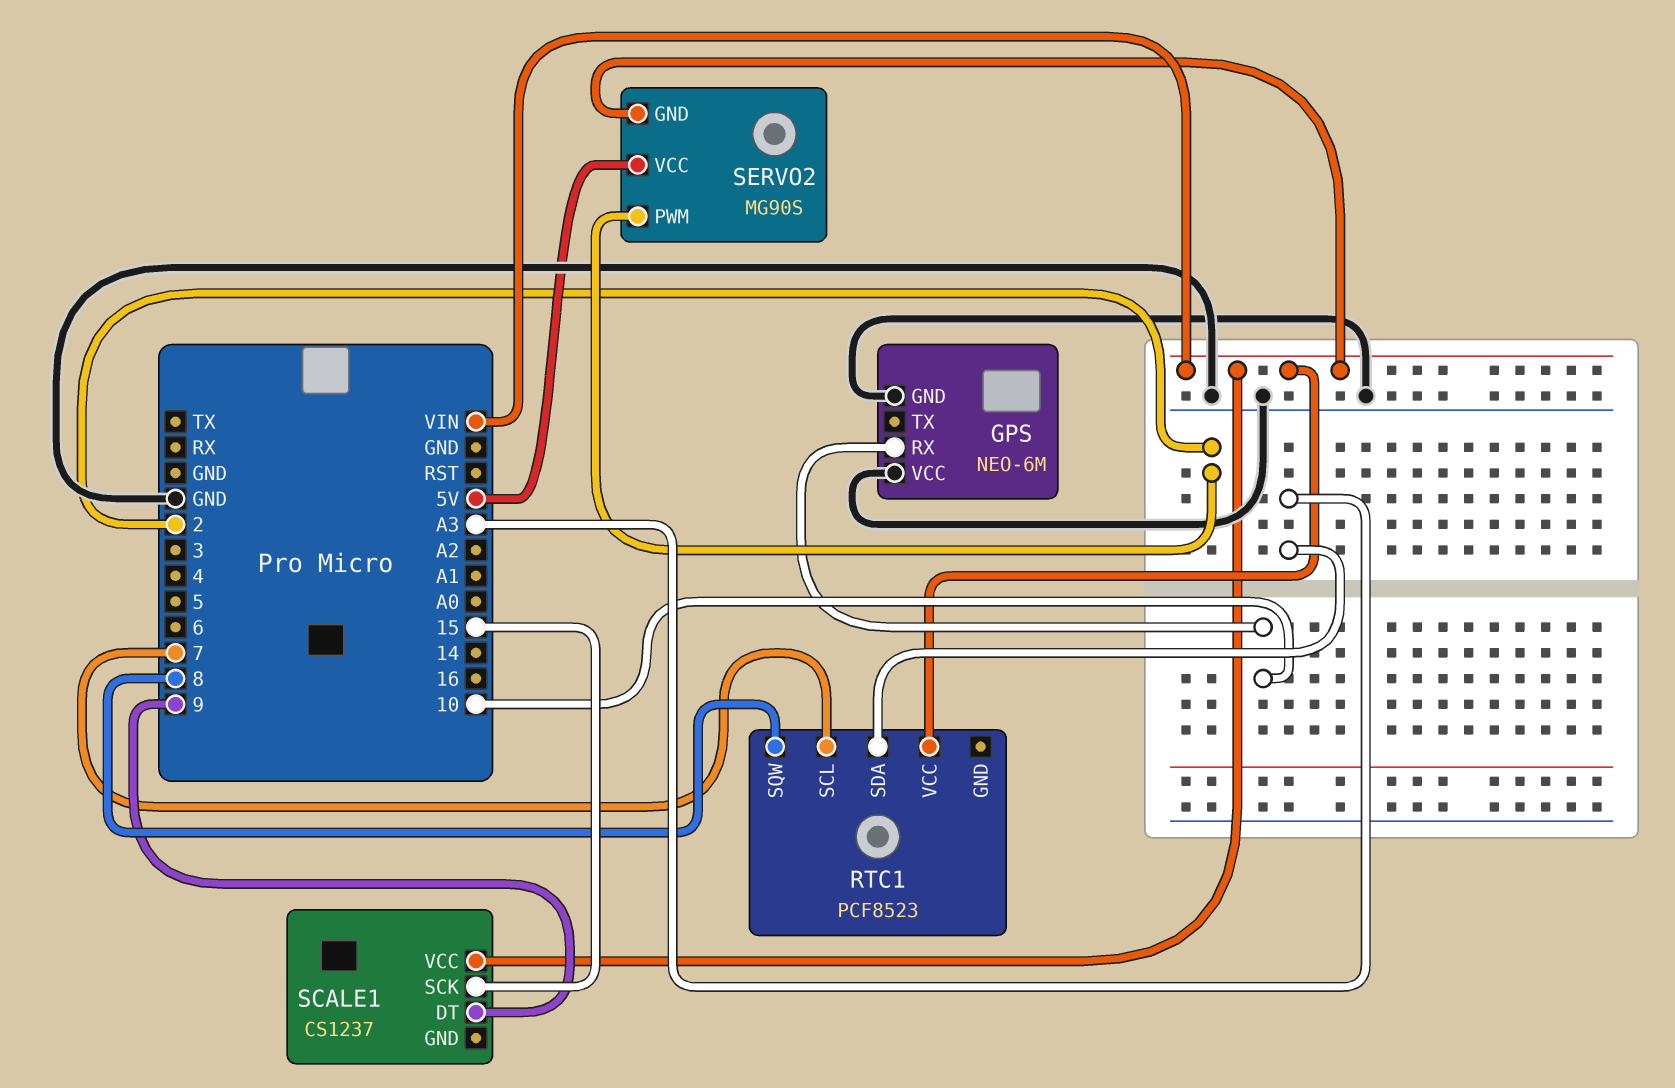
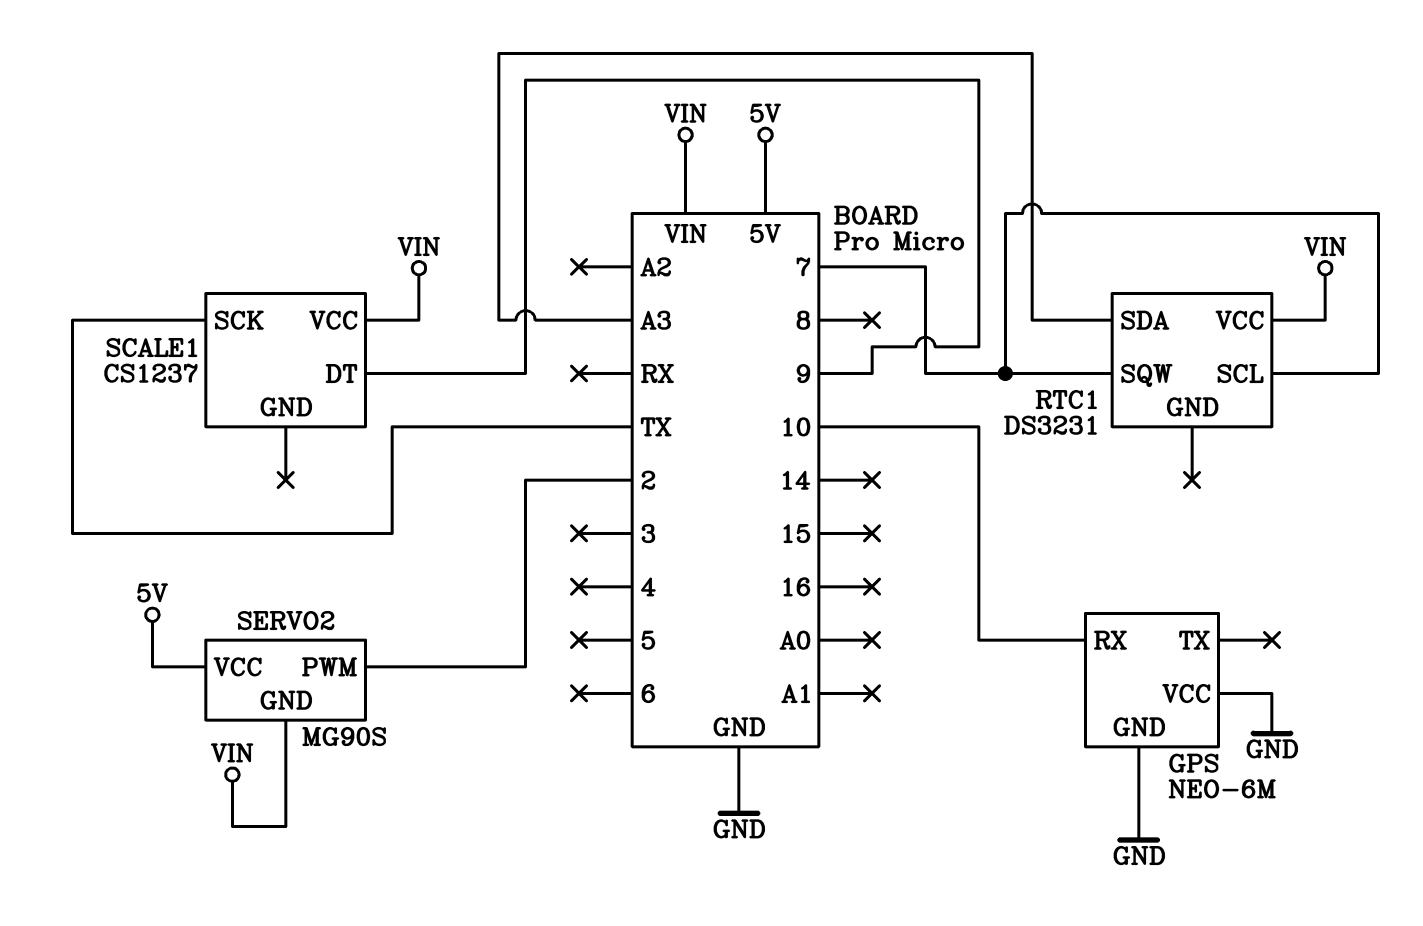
RTC1: PCF8523 -> DS3231
RTC1 pin SQW: 8 -> 7
SCALE1 pin SCK: 15 -> TX

